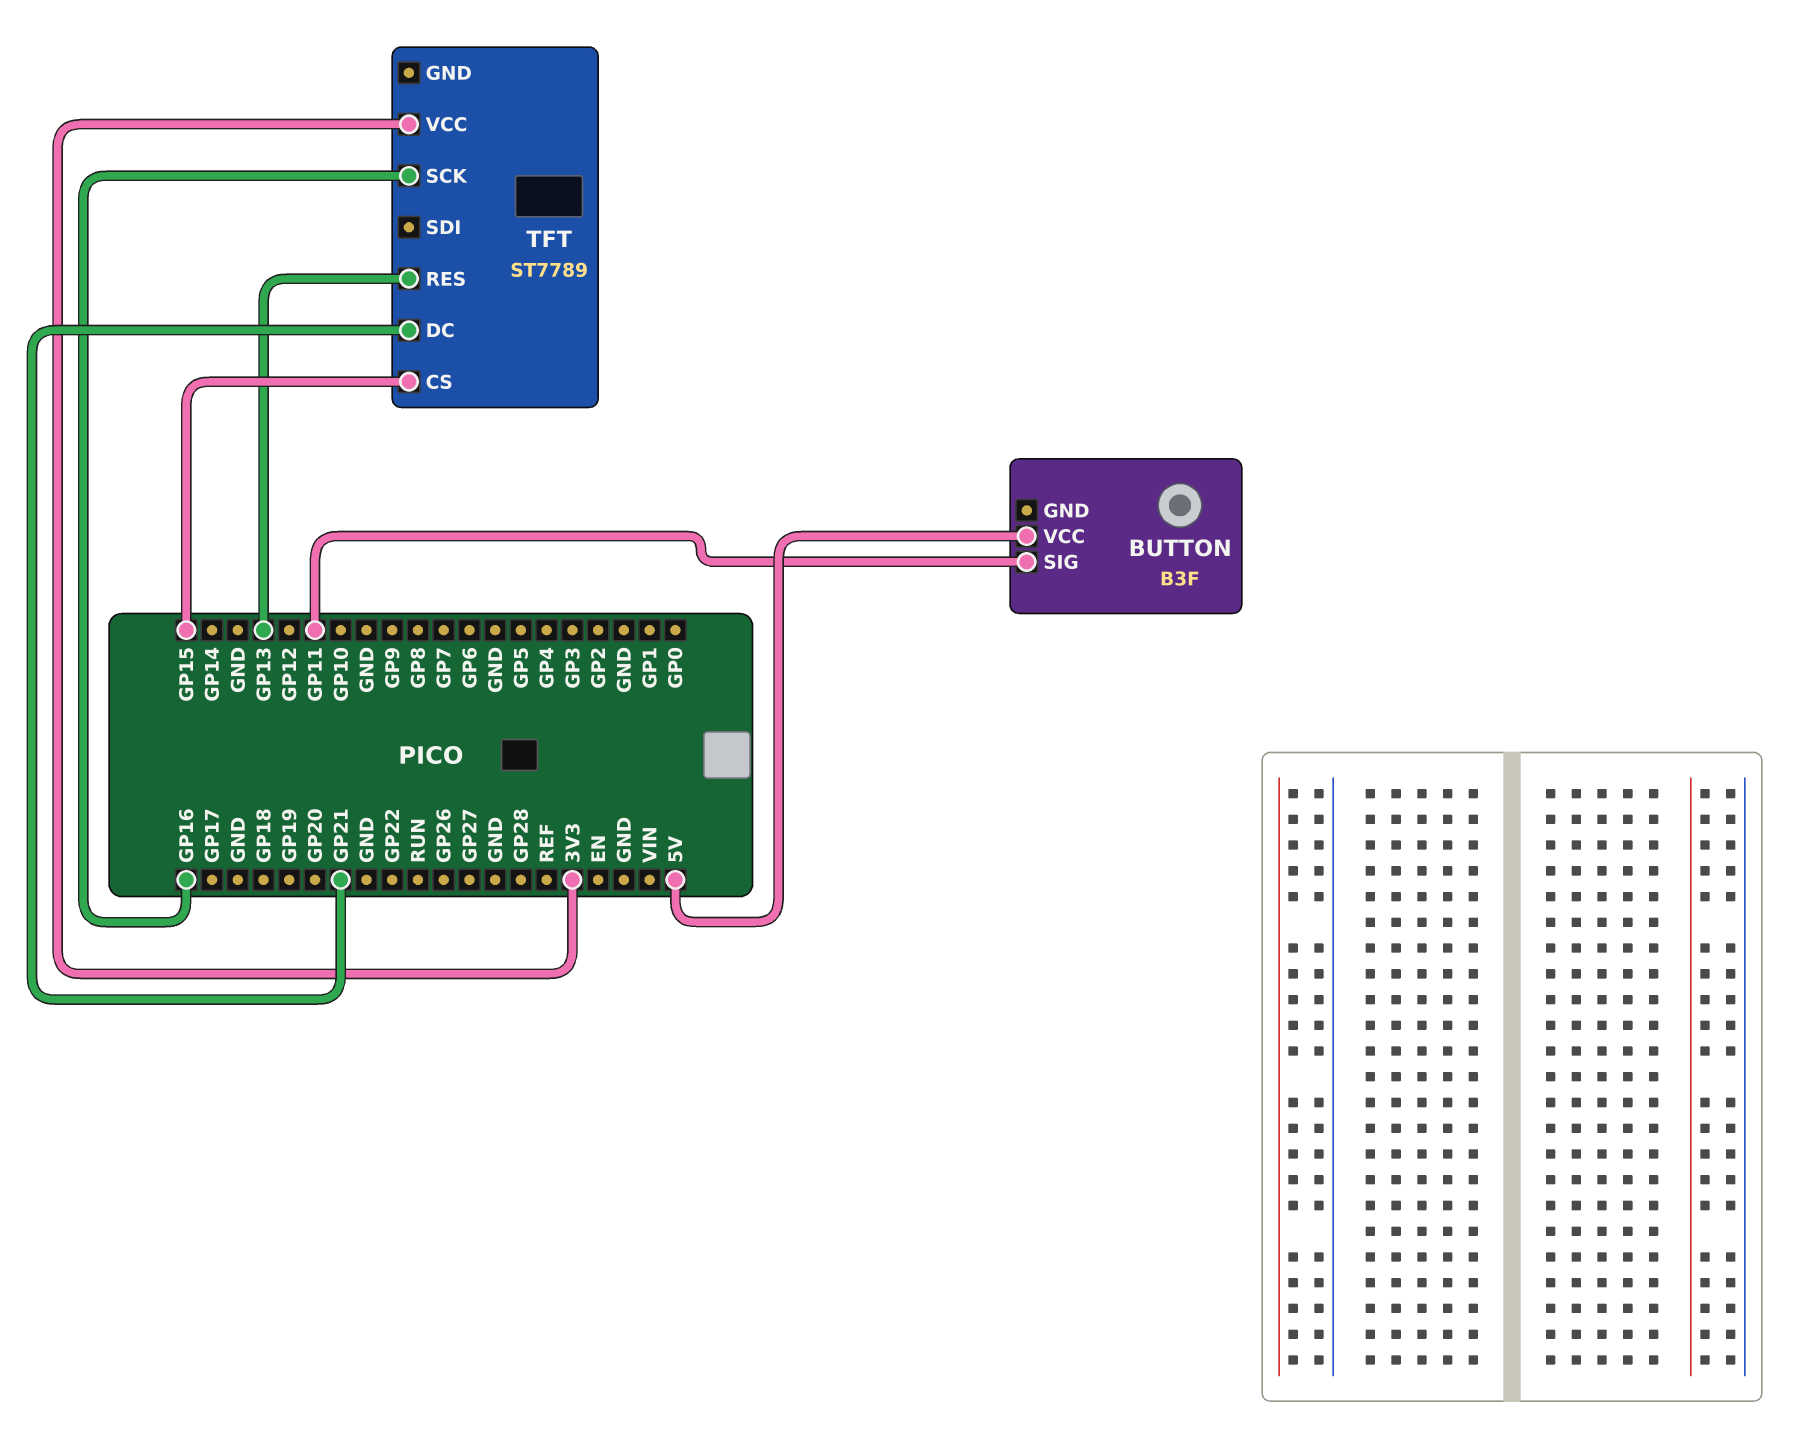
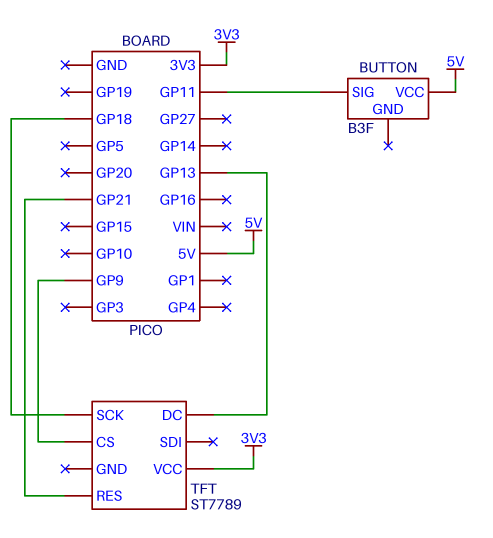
TFT pin CS: GP15 -> GP9
TFT pin DC: GP21 -> GP13
TFT pin RES: GP13 -> GP21
TFT pin SCK: GP16 -> GP18

